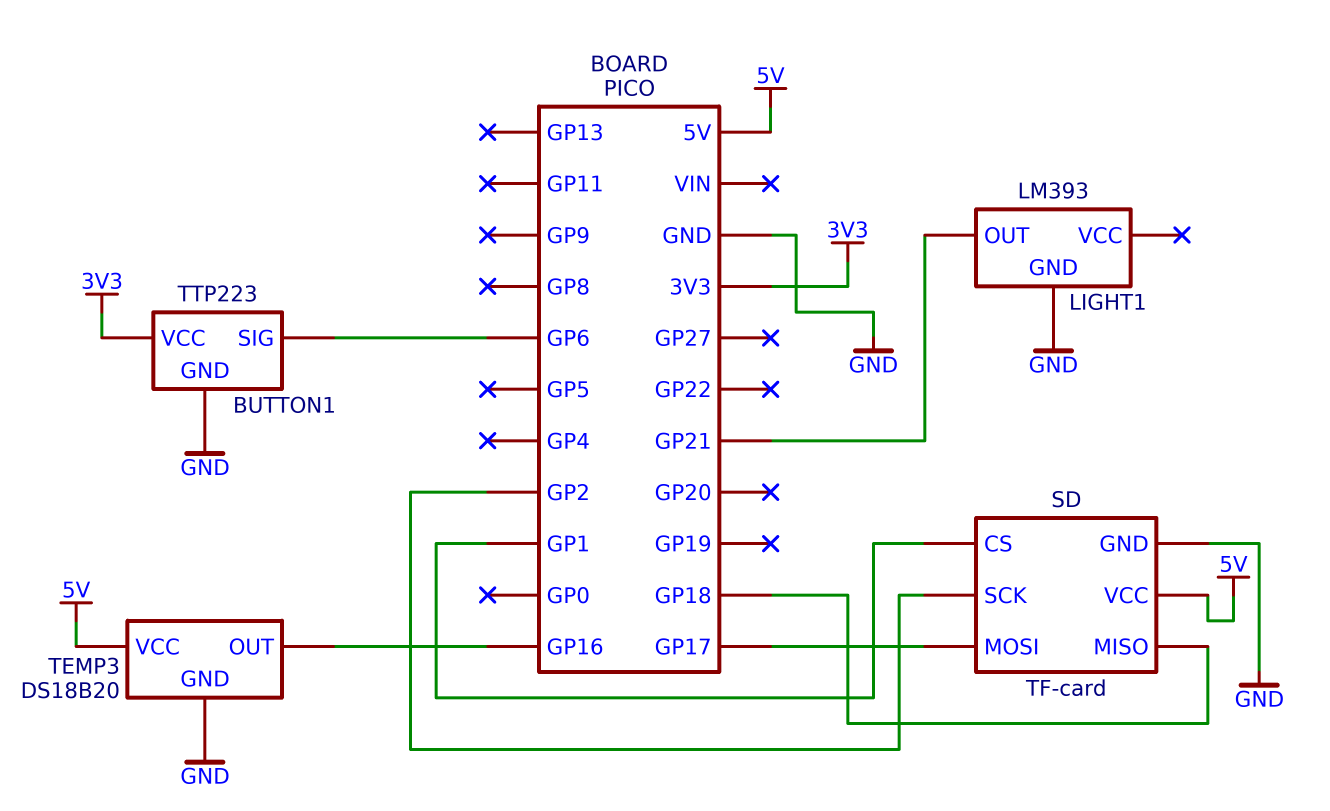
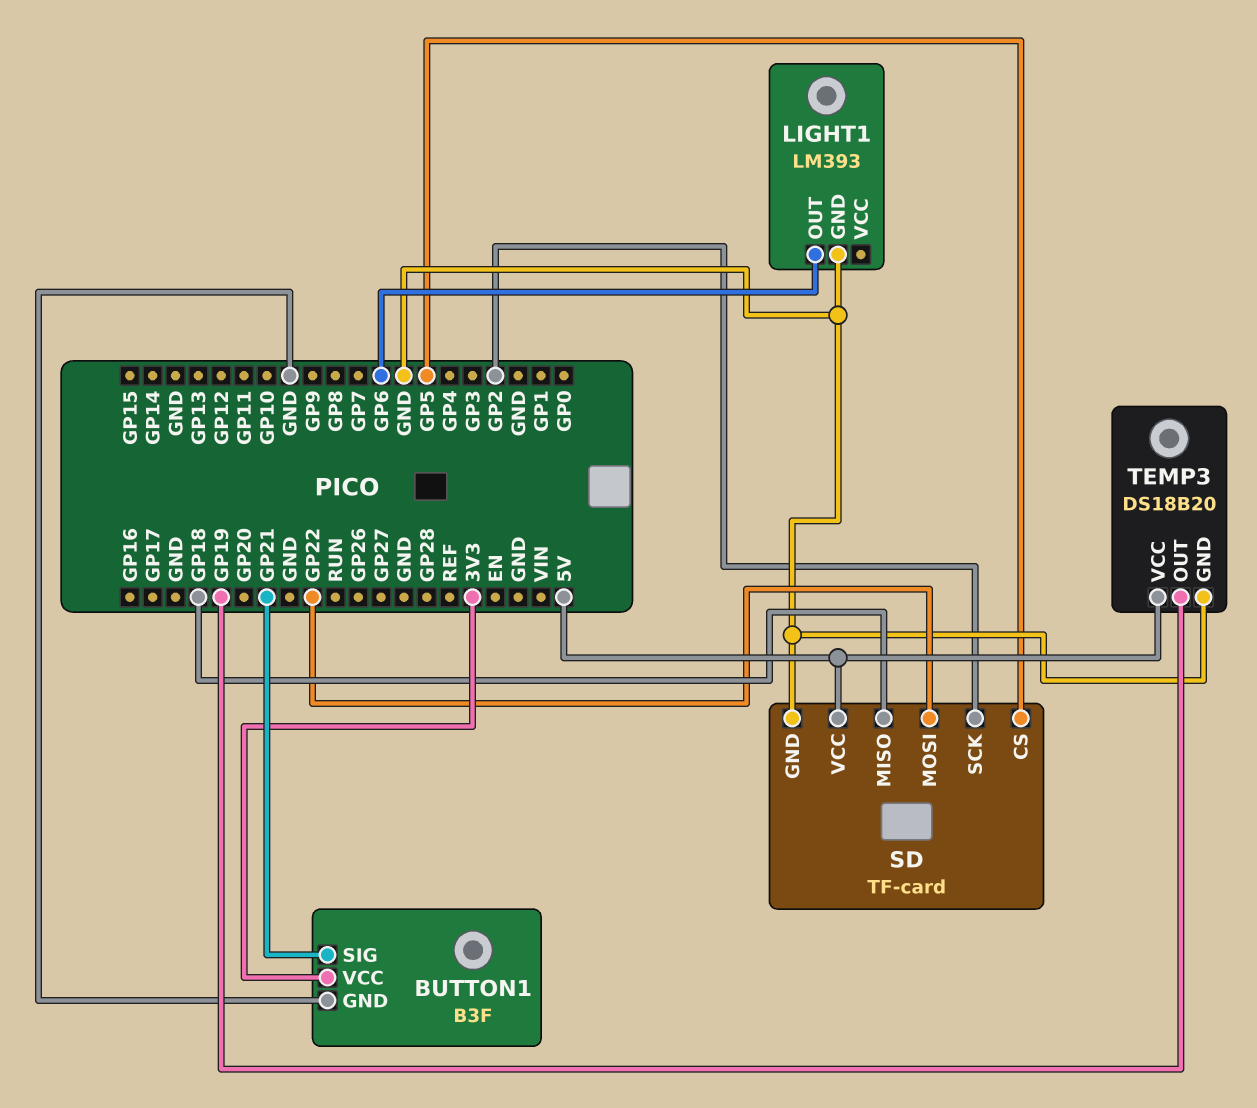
BUTTON1: TTP223 -> B3F
BUTTON1 pin SIG: GP6 -> GP21
LIGHT1 pin OUT: GP21 -> GP6
SD pin CS: GP1 -> GP5
SD pin MOSI: GP17 -> GP22
TEMP3 pin OUT: GP16 -> GP19

